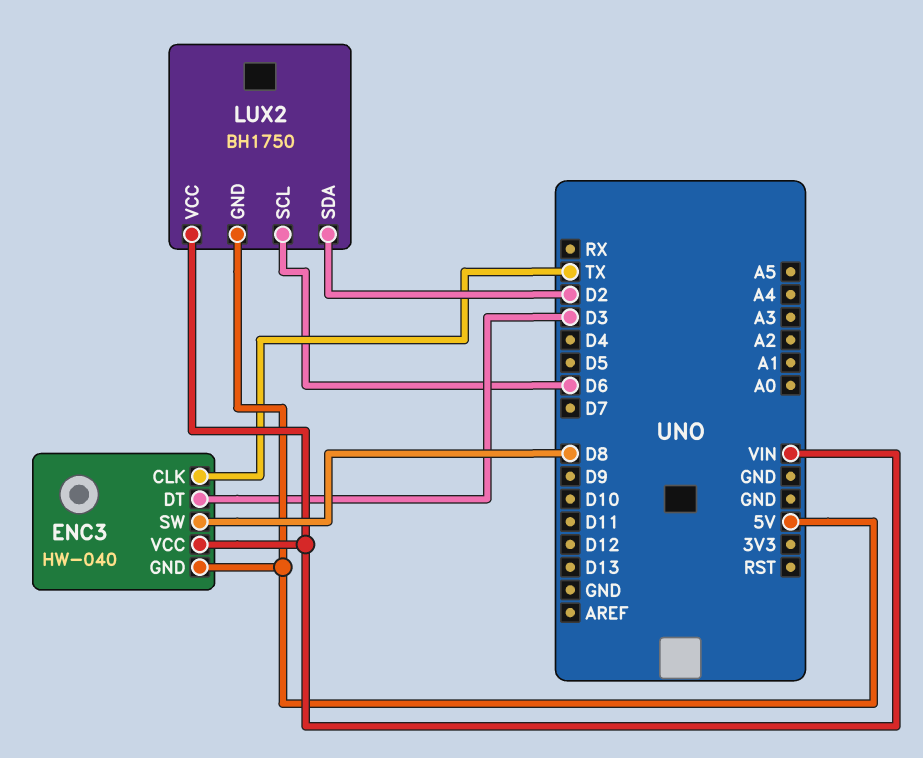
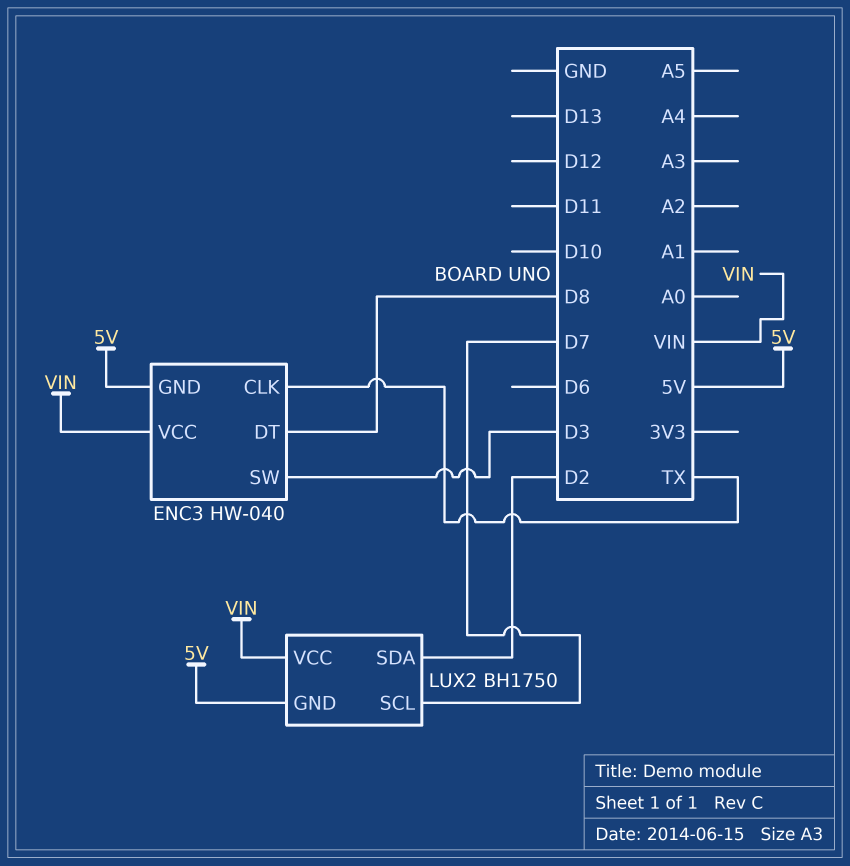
ENC3 pin DT: D3 -> D8
ENC3 pin SW: D8 -> D3
LUX2 pin SCL: D6 -> D7

